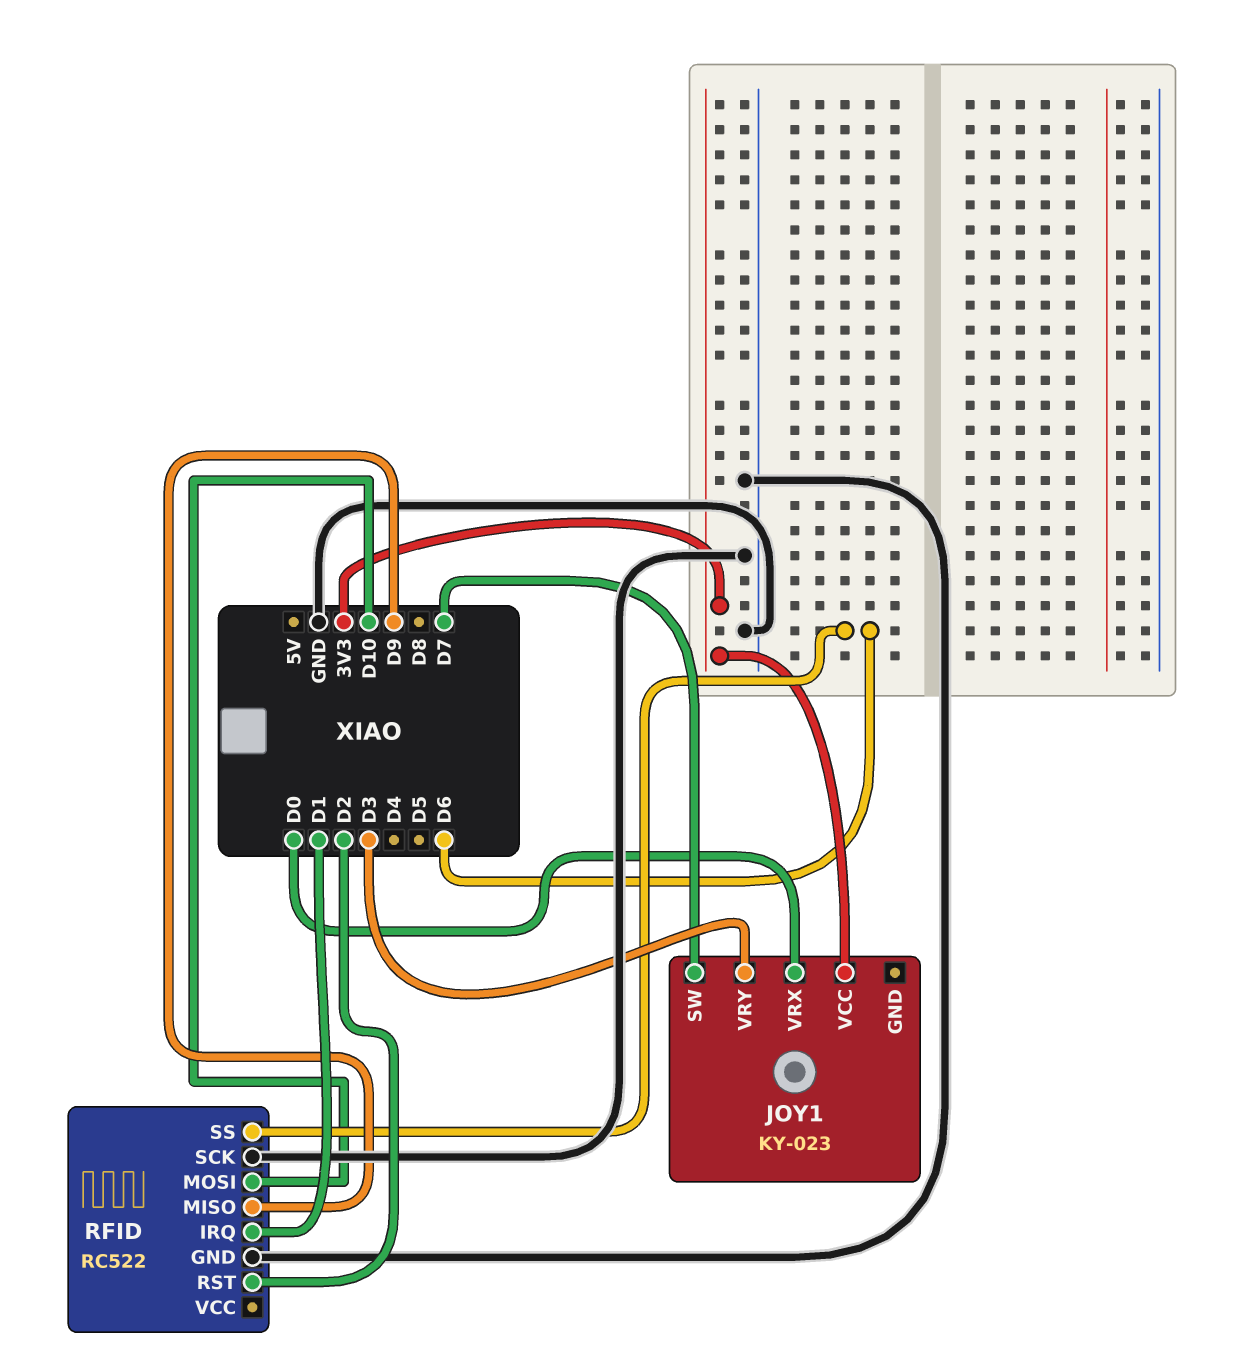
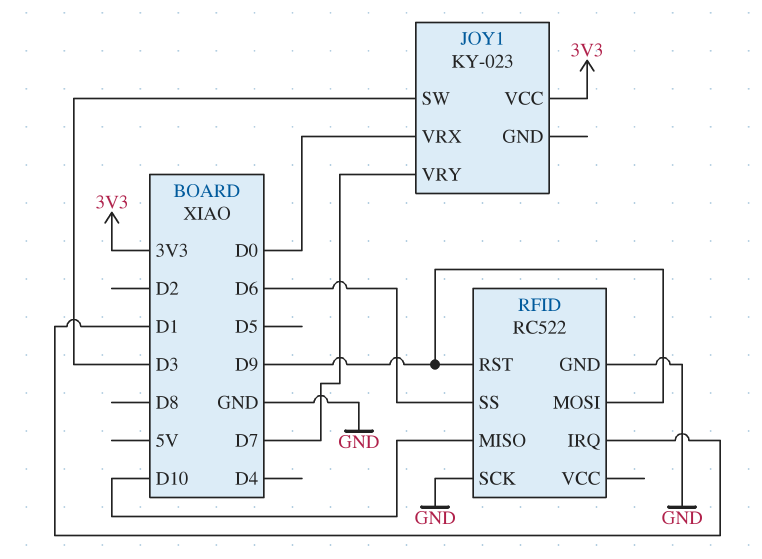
JOY1 pin SW: D7 -> D3
JOY1 pin VRY: D3 -> D7
RFID pin MISO: D9 -> D10
RFID pin MOSI: D10 -> D9
RFID pin RST: D2 -> D9

